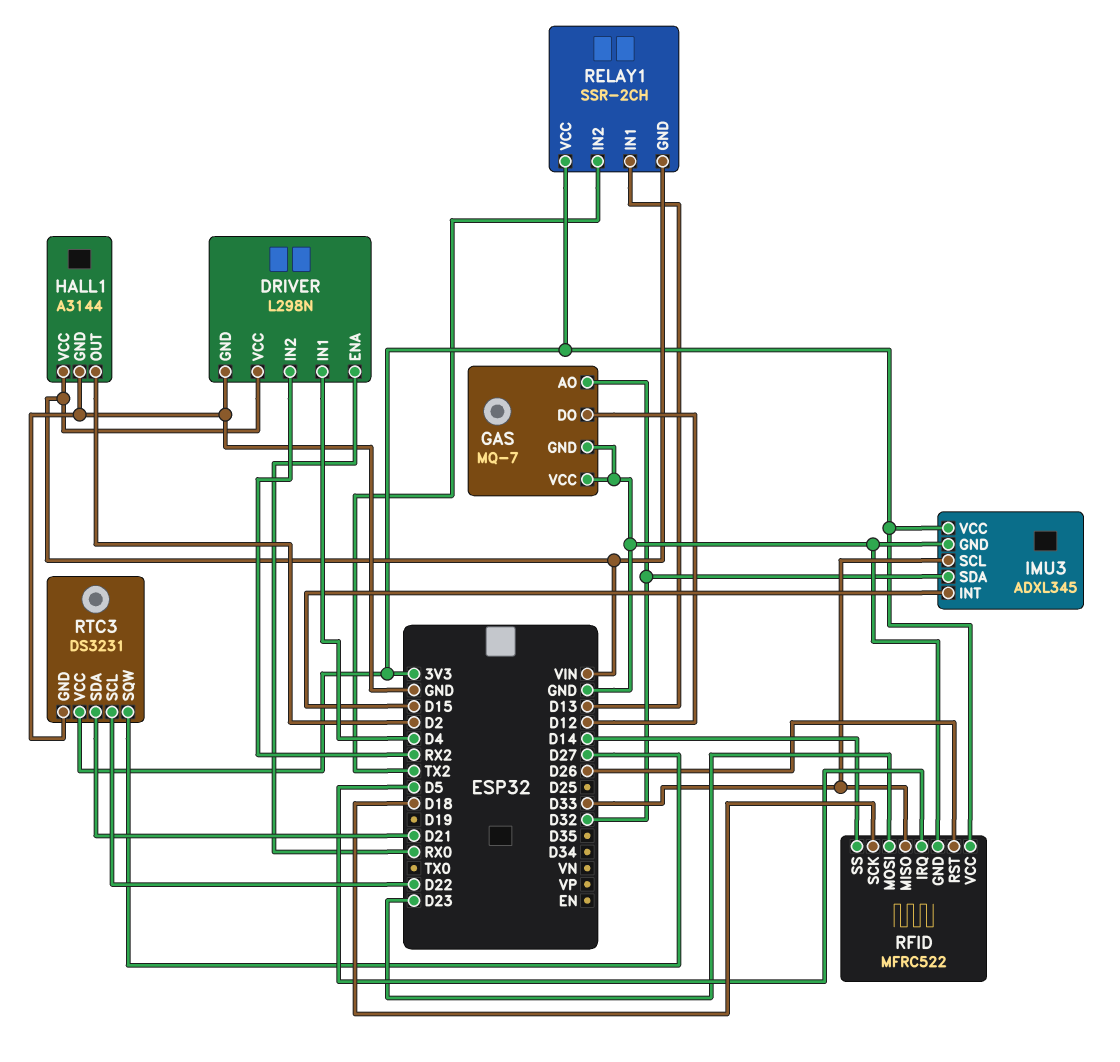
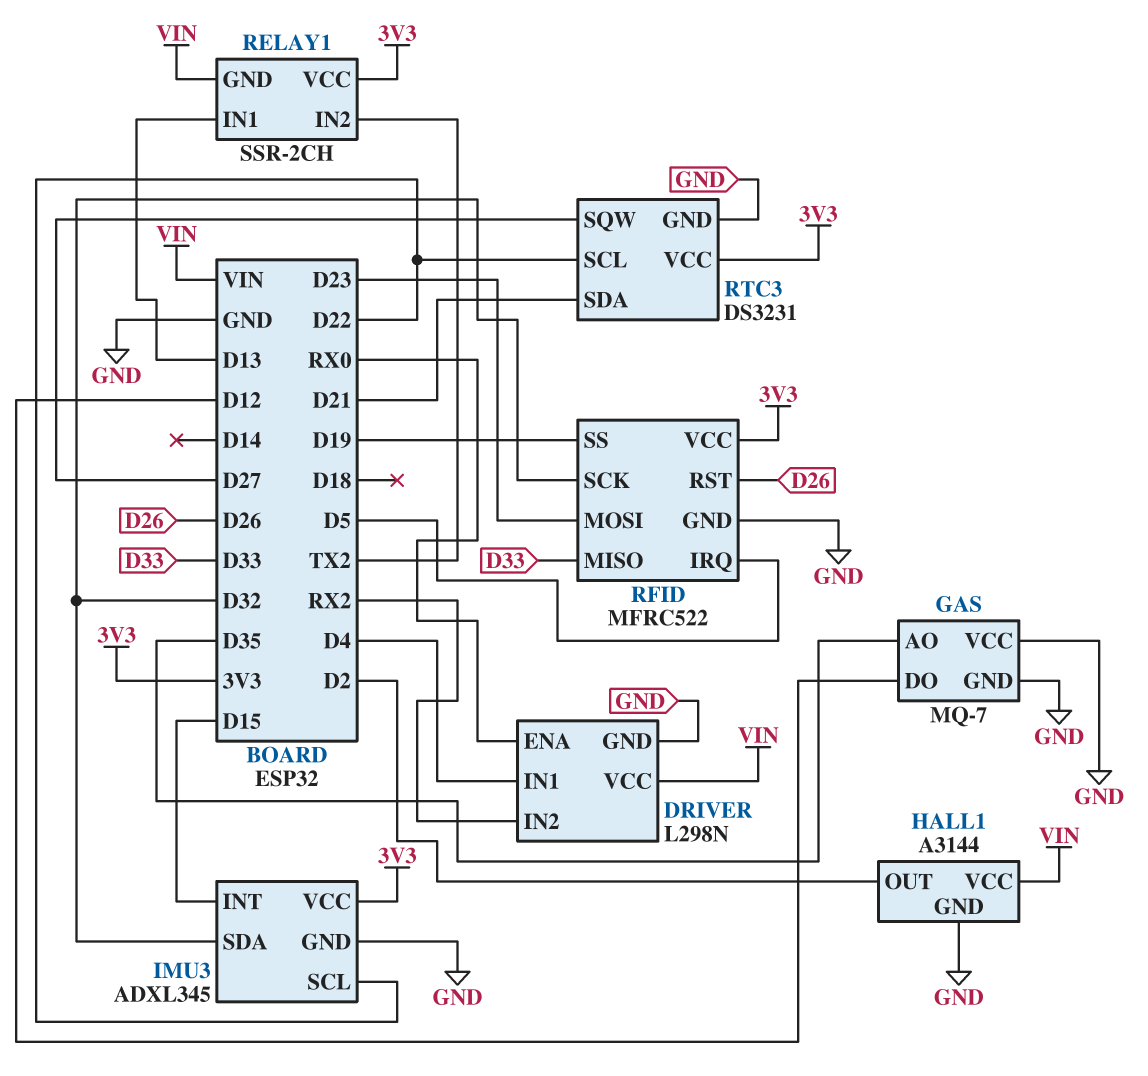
GAS pin AO: D32 -> D35
IMU3 pin SCL: D33 -> D22
RFID pin SCK: D18 -> D32
RFID pin SS: D14 -> D19

